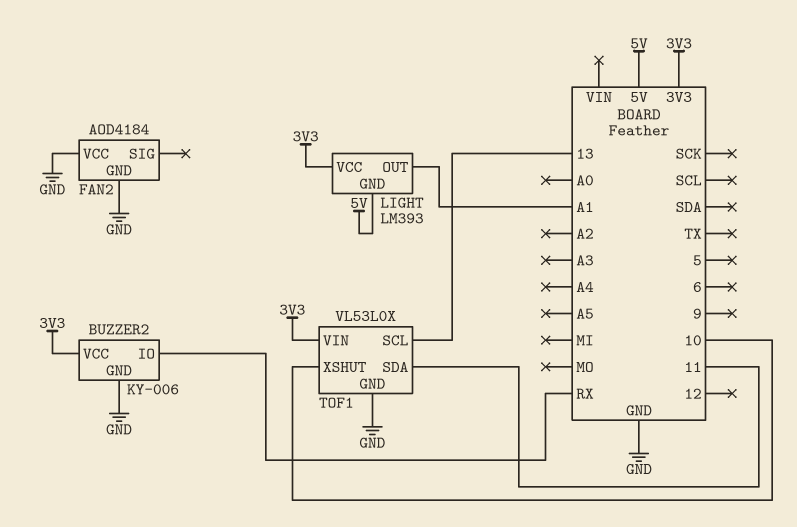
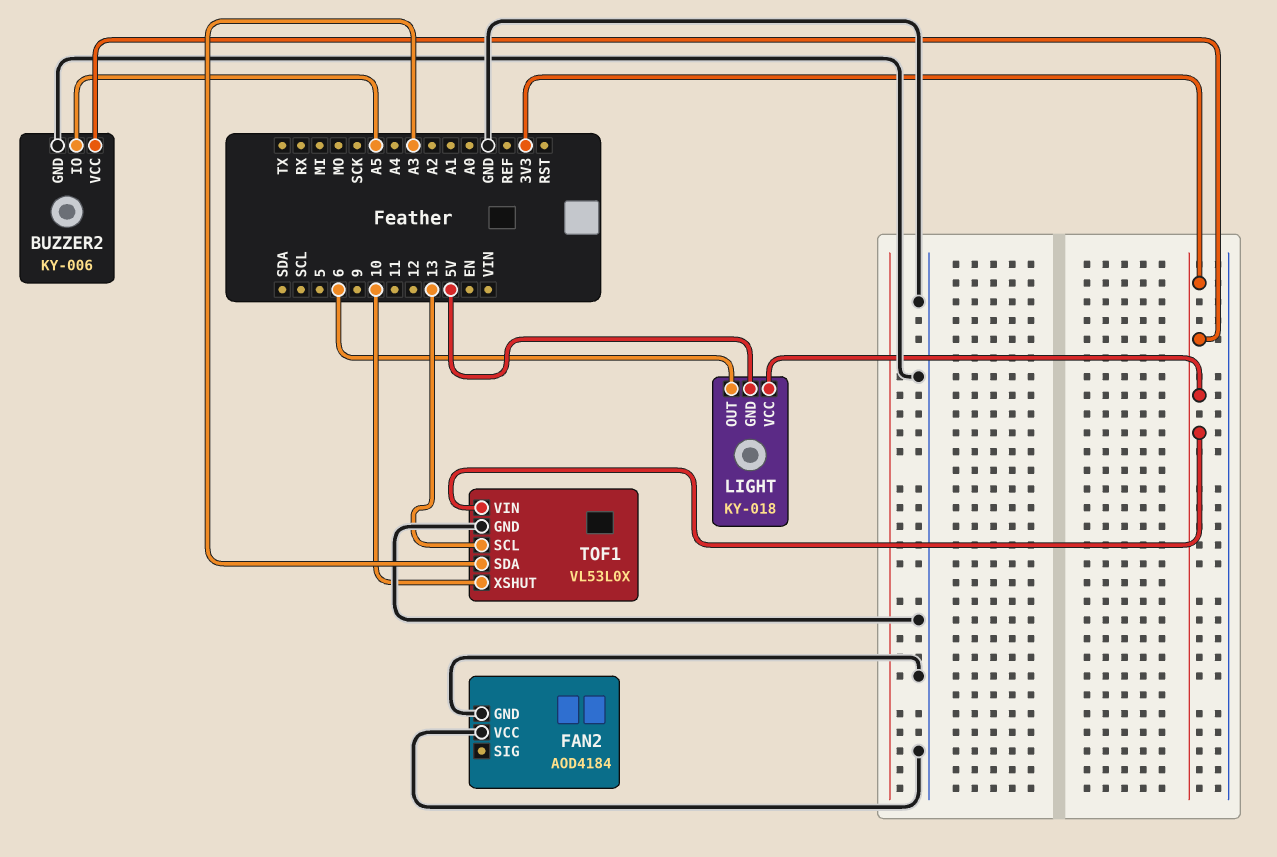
BUZZER2 pin IO: RX -> A5
LIGHT: LM393 -> KY-018
LIGHT pin OUT: A1 -> 6
TOF1 pin SDA: 11 -> A3

